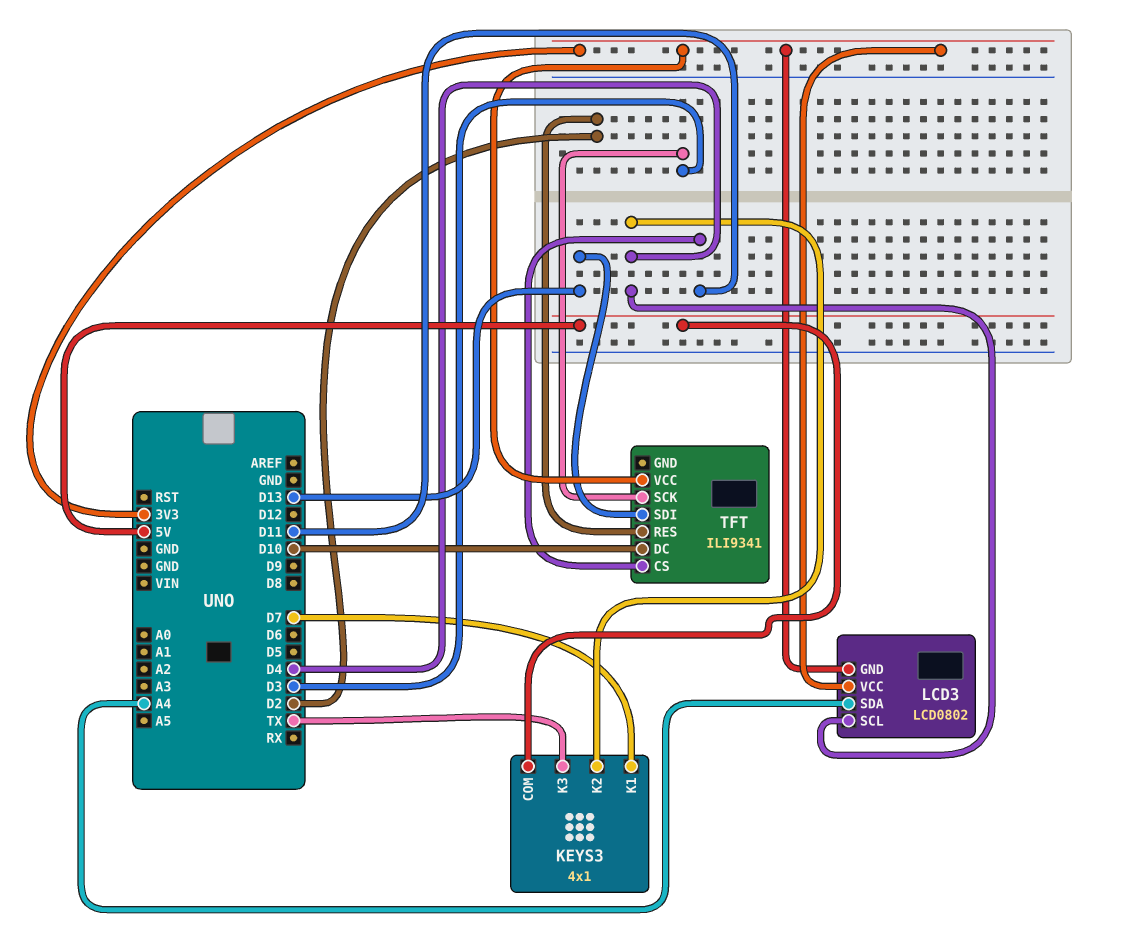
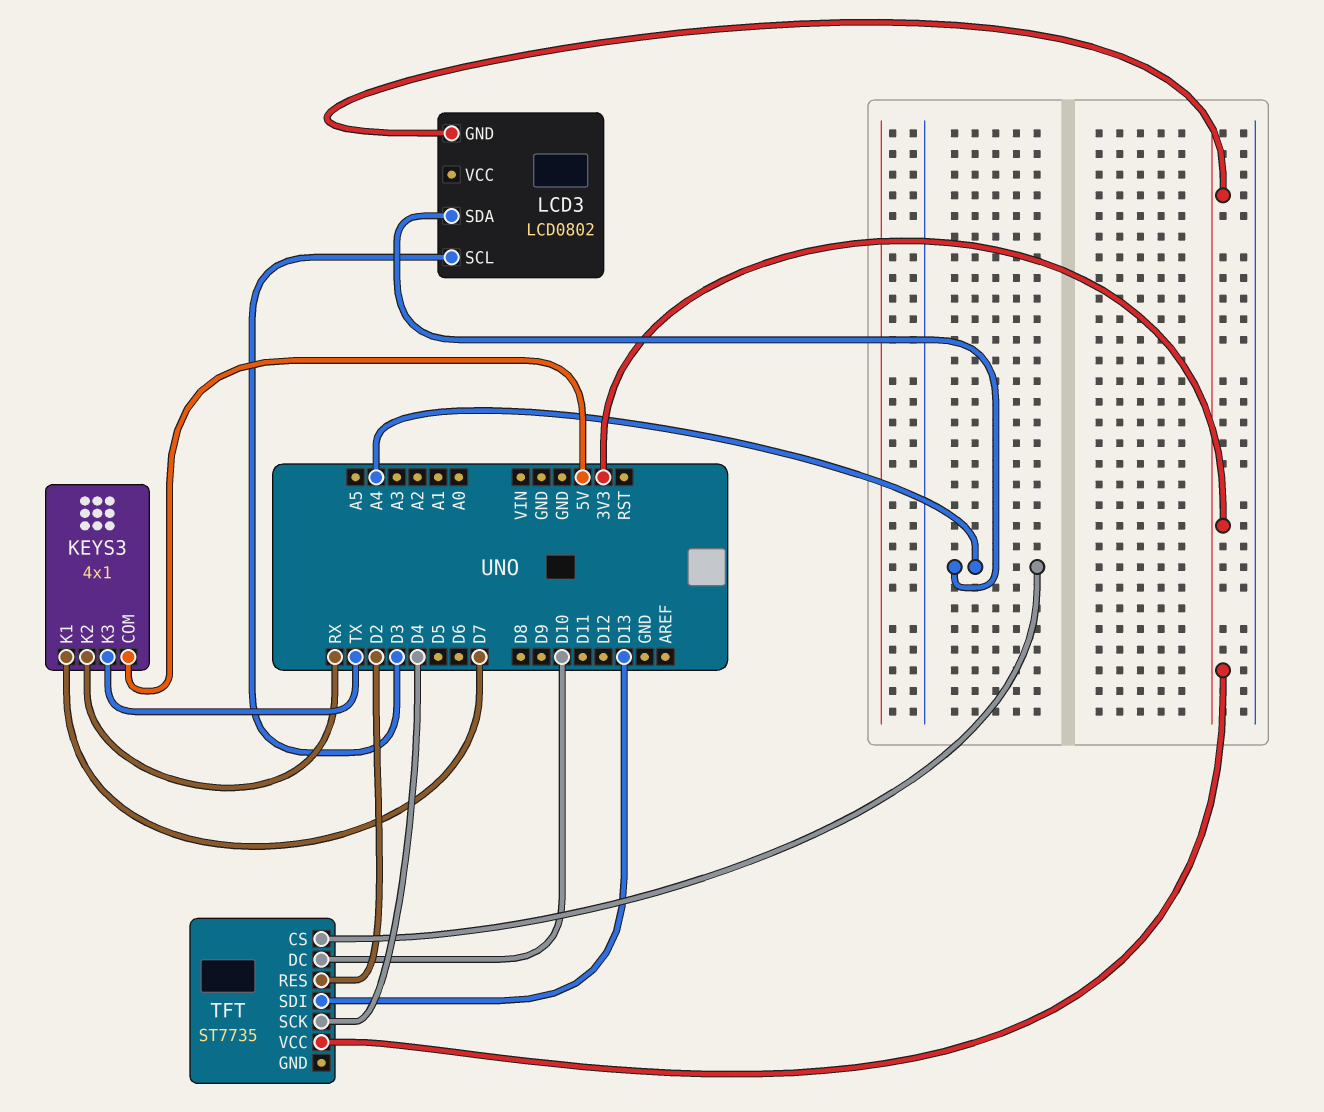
KEYS3 pin K2: D4 -> RX
LCD3 pin SCL: D4 -> D3
LCD3 pin VCC: 3V3 -> none
TFT: ILI9341 -> ST7735
TFT pin CS: D11 -> A4
TFT pin SCK: D3 -> D4

